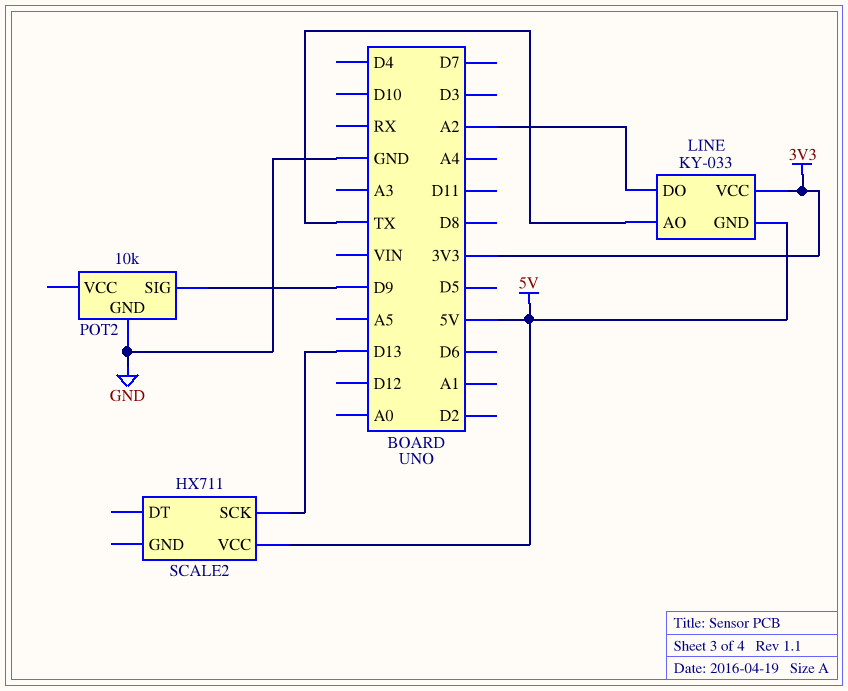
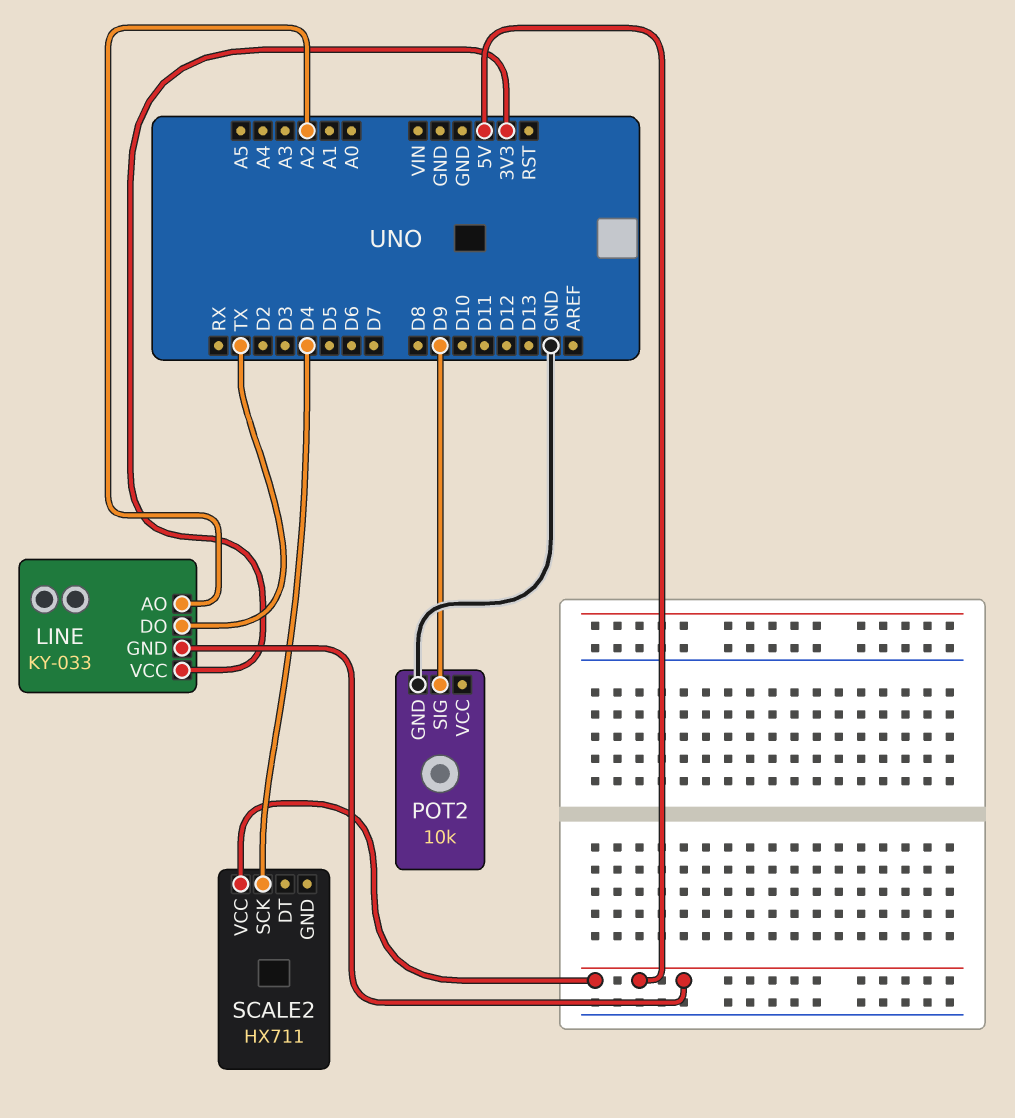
LINE pin AO: TX -> A2
LINE pin DO: A2 -> TX
SCALE2 pin SCK: D13 -> D4

